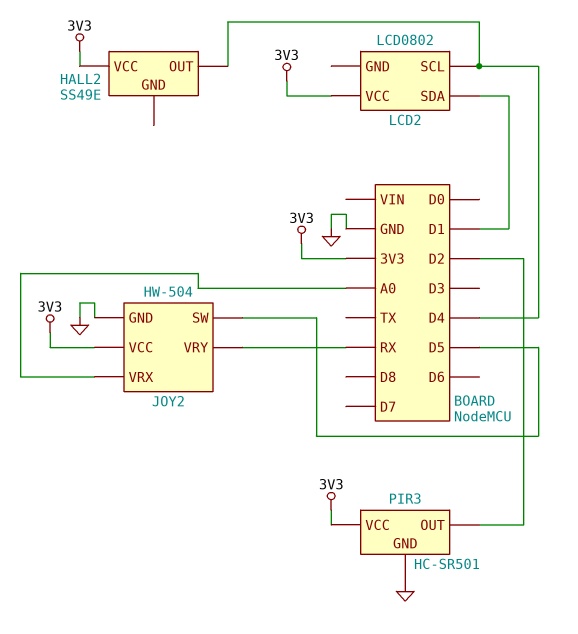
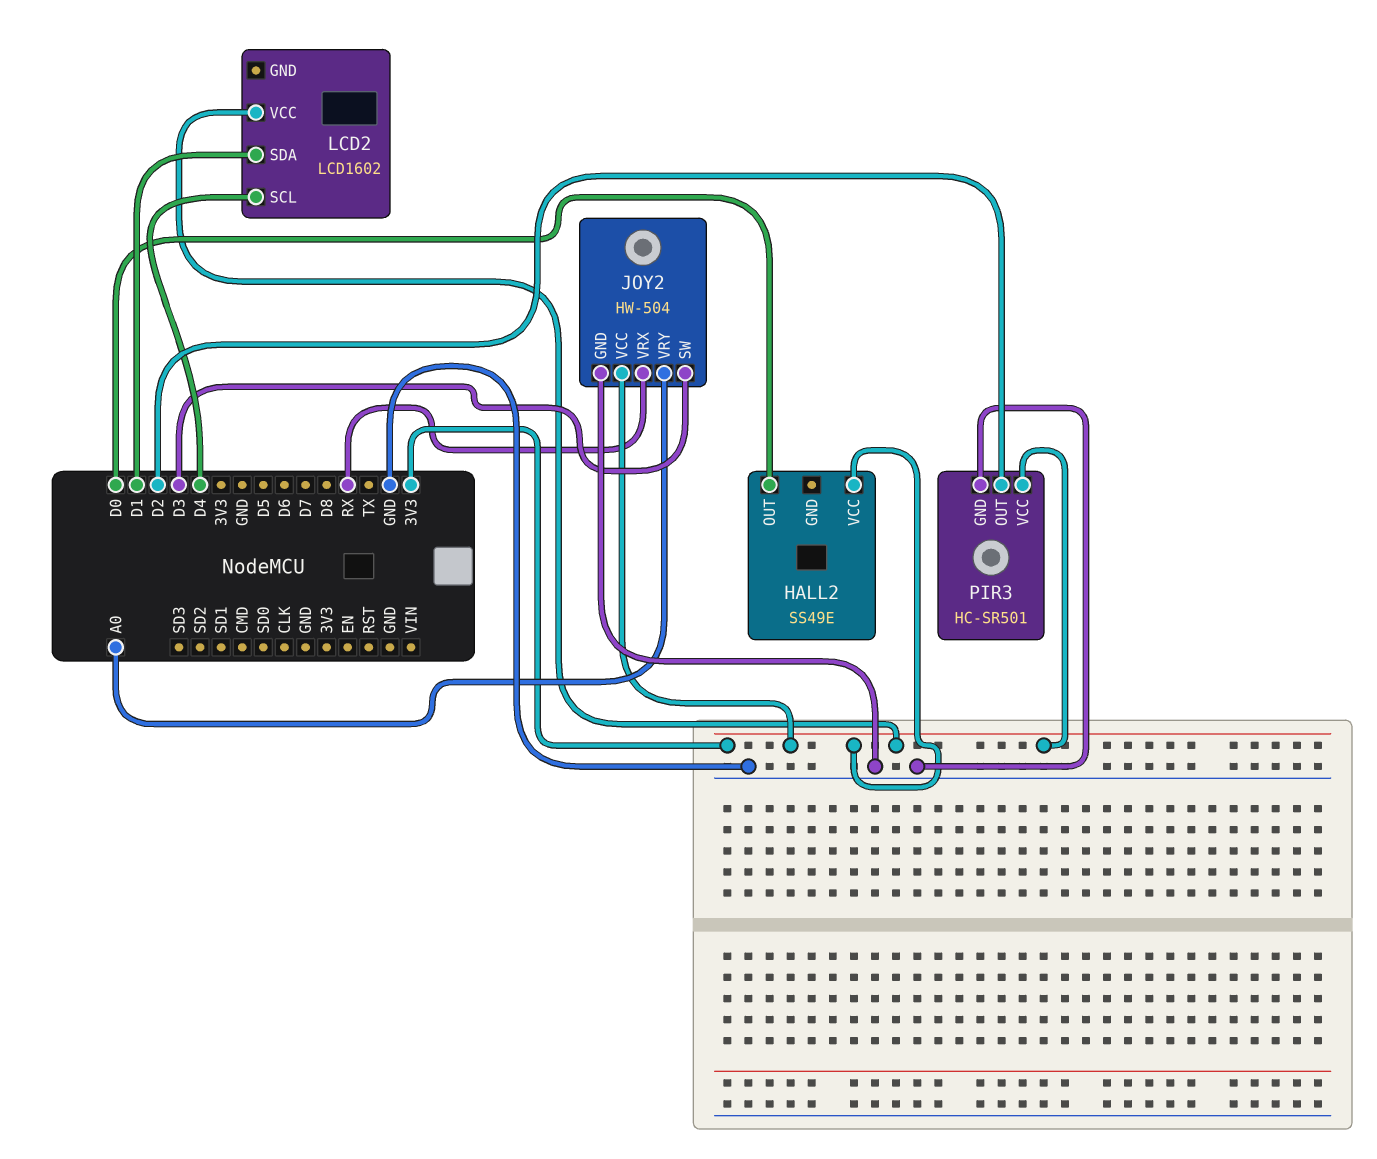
HALL2 pin OUT: D4 -> D0
JOY2 pin SW: D5 -> D3
JOY2 pin VRX: A0 -> RX
JOY2 pin VRY: RX -> A0
LCD2: LCD0802 -> LCD1602

